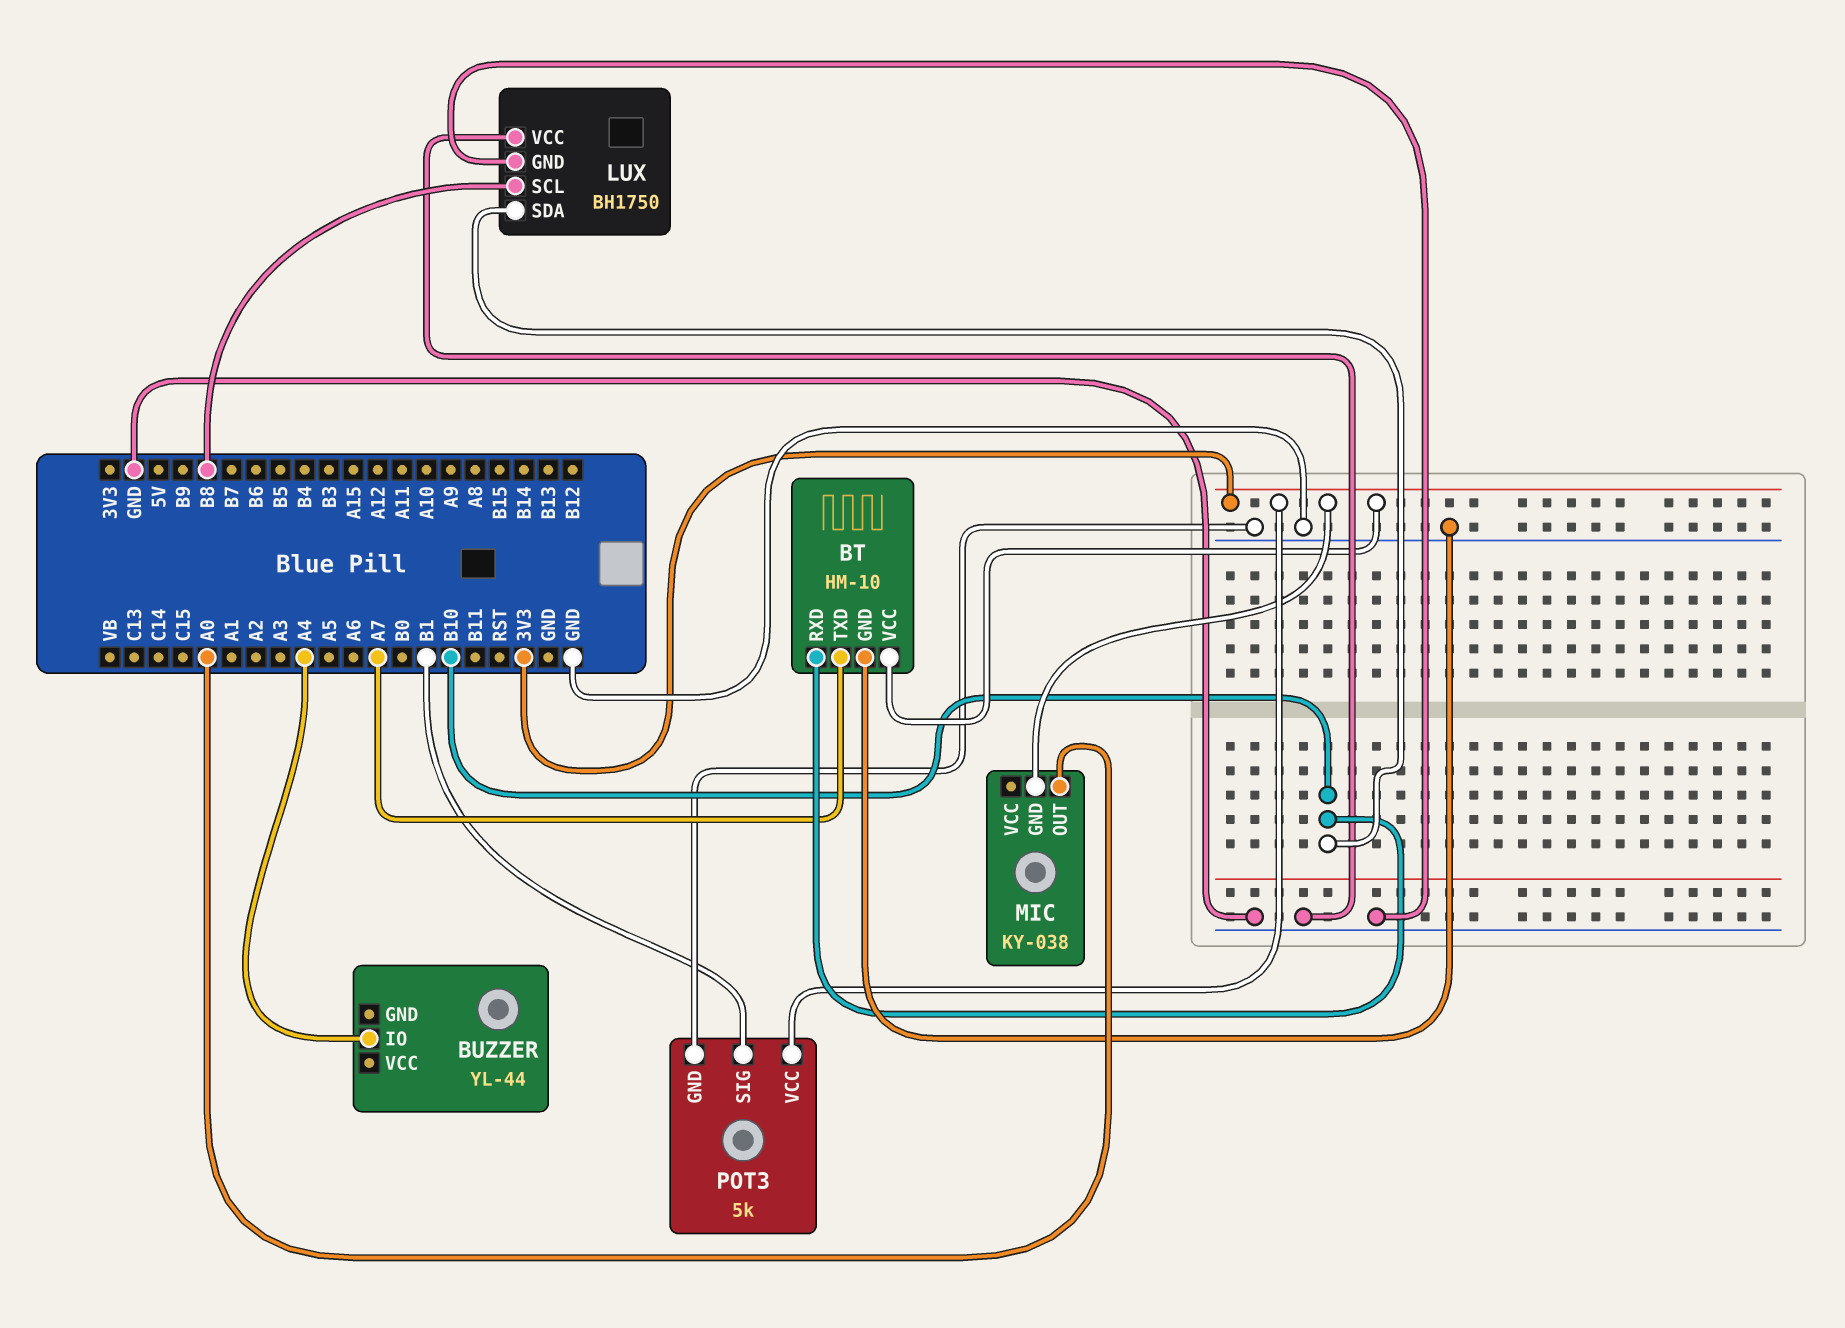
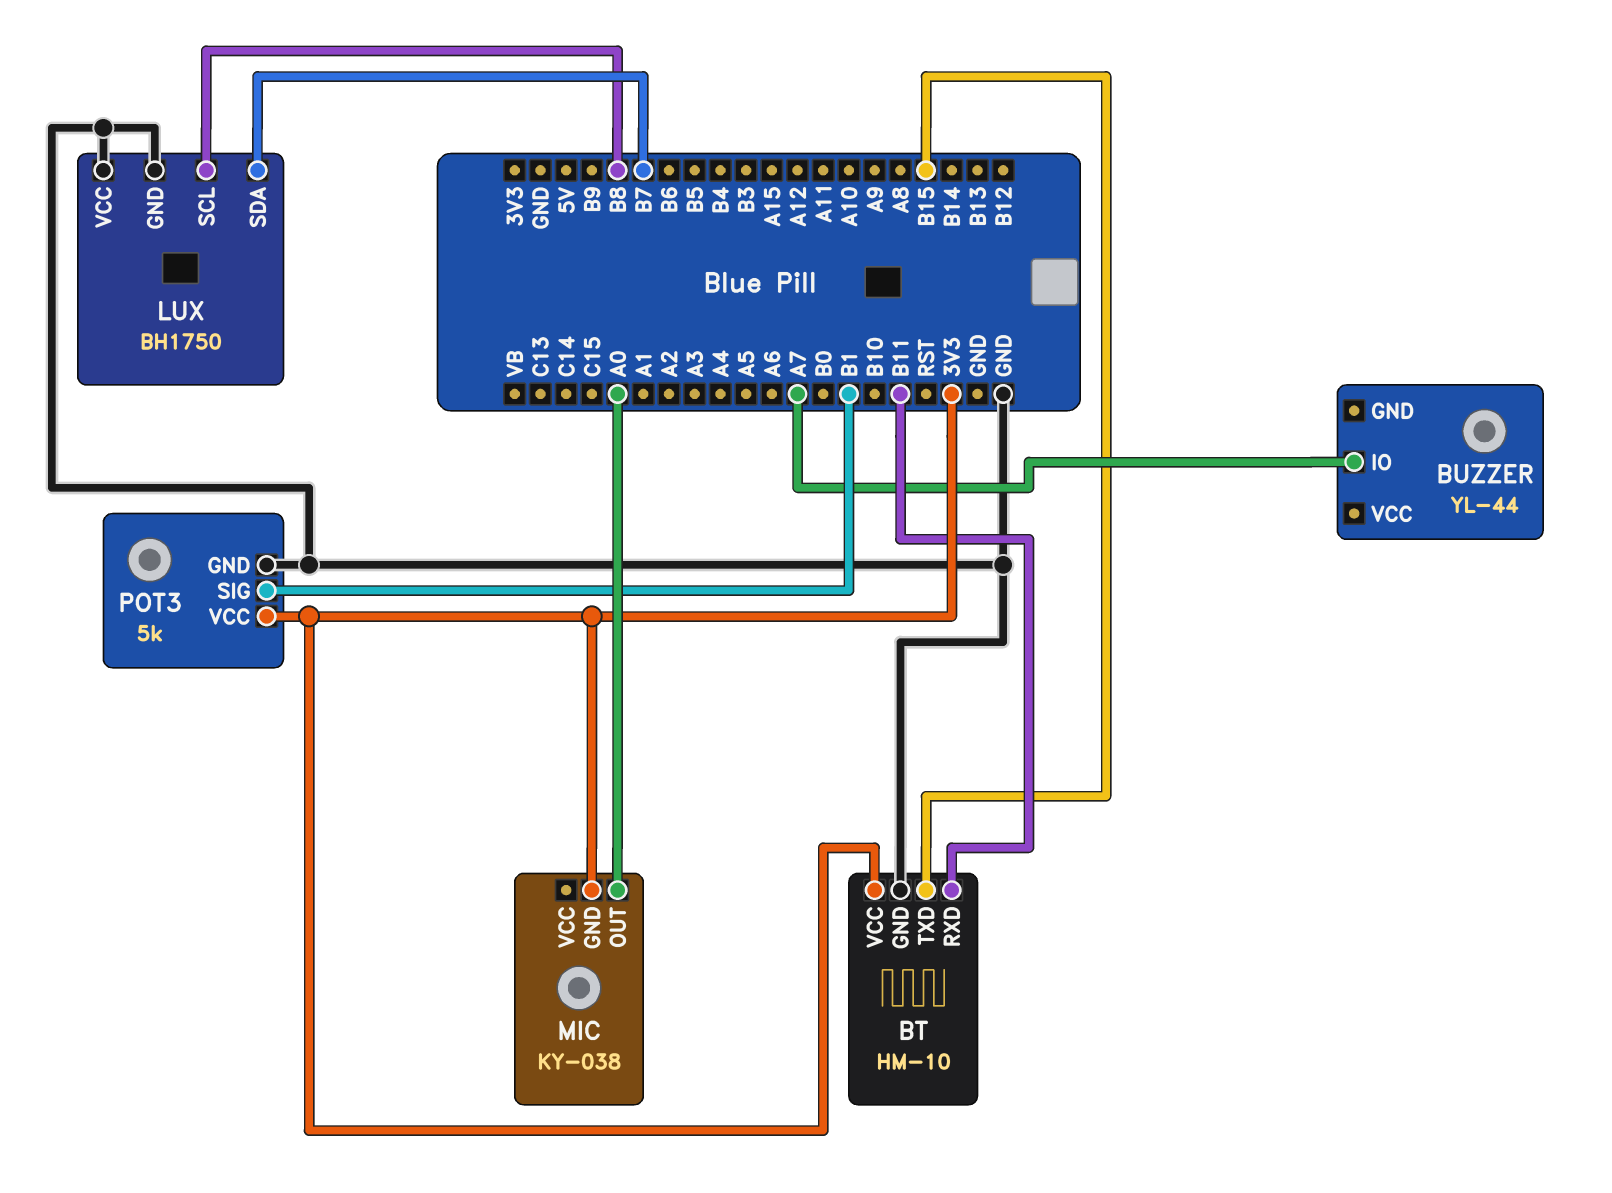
BT pin RXD: B10 -> B11
BT pin TXD: A7 -> B15
BUZZER pin IO: A4 -> A7
LUX pin SDA: B10 -> B7

